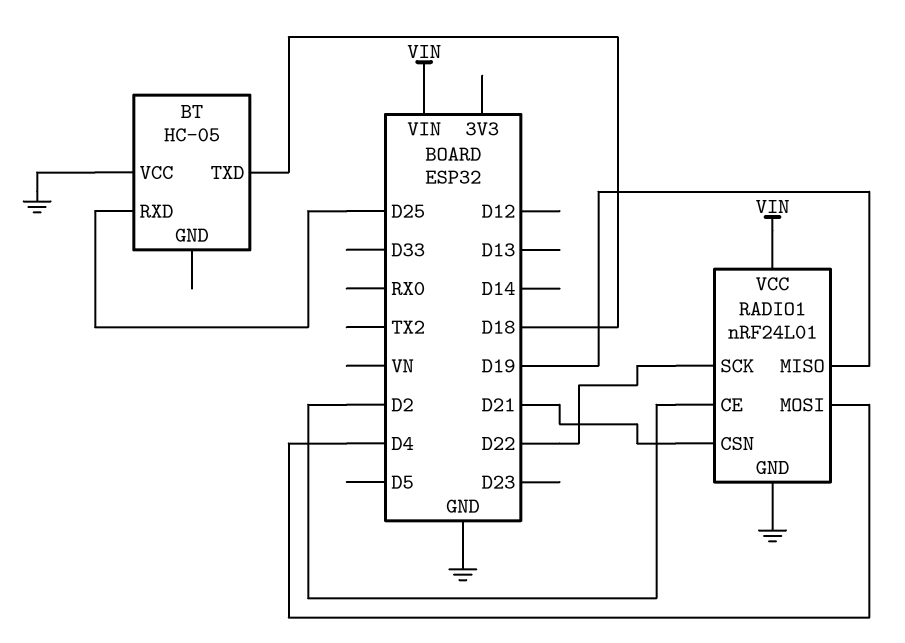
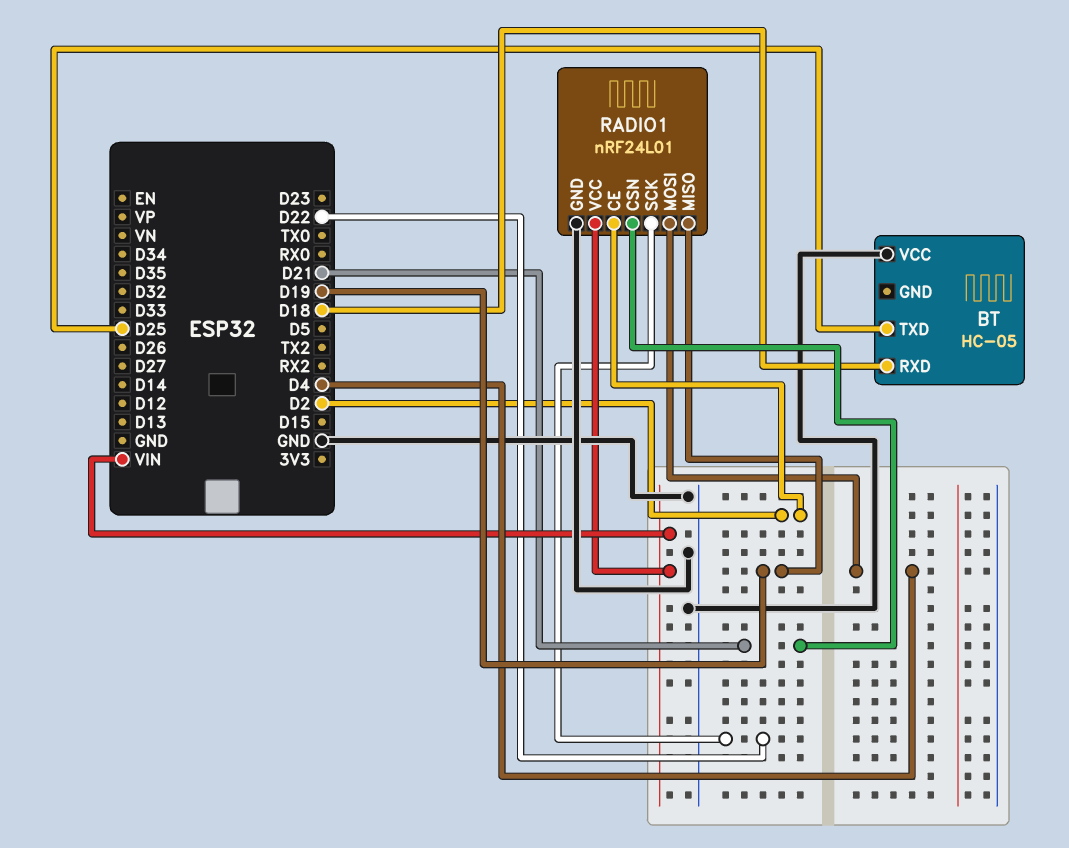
BT pin RXD: D25 -> D18
BT pin TXD: D18 -> D25

